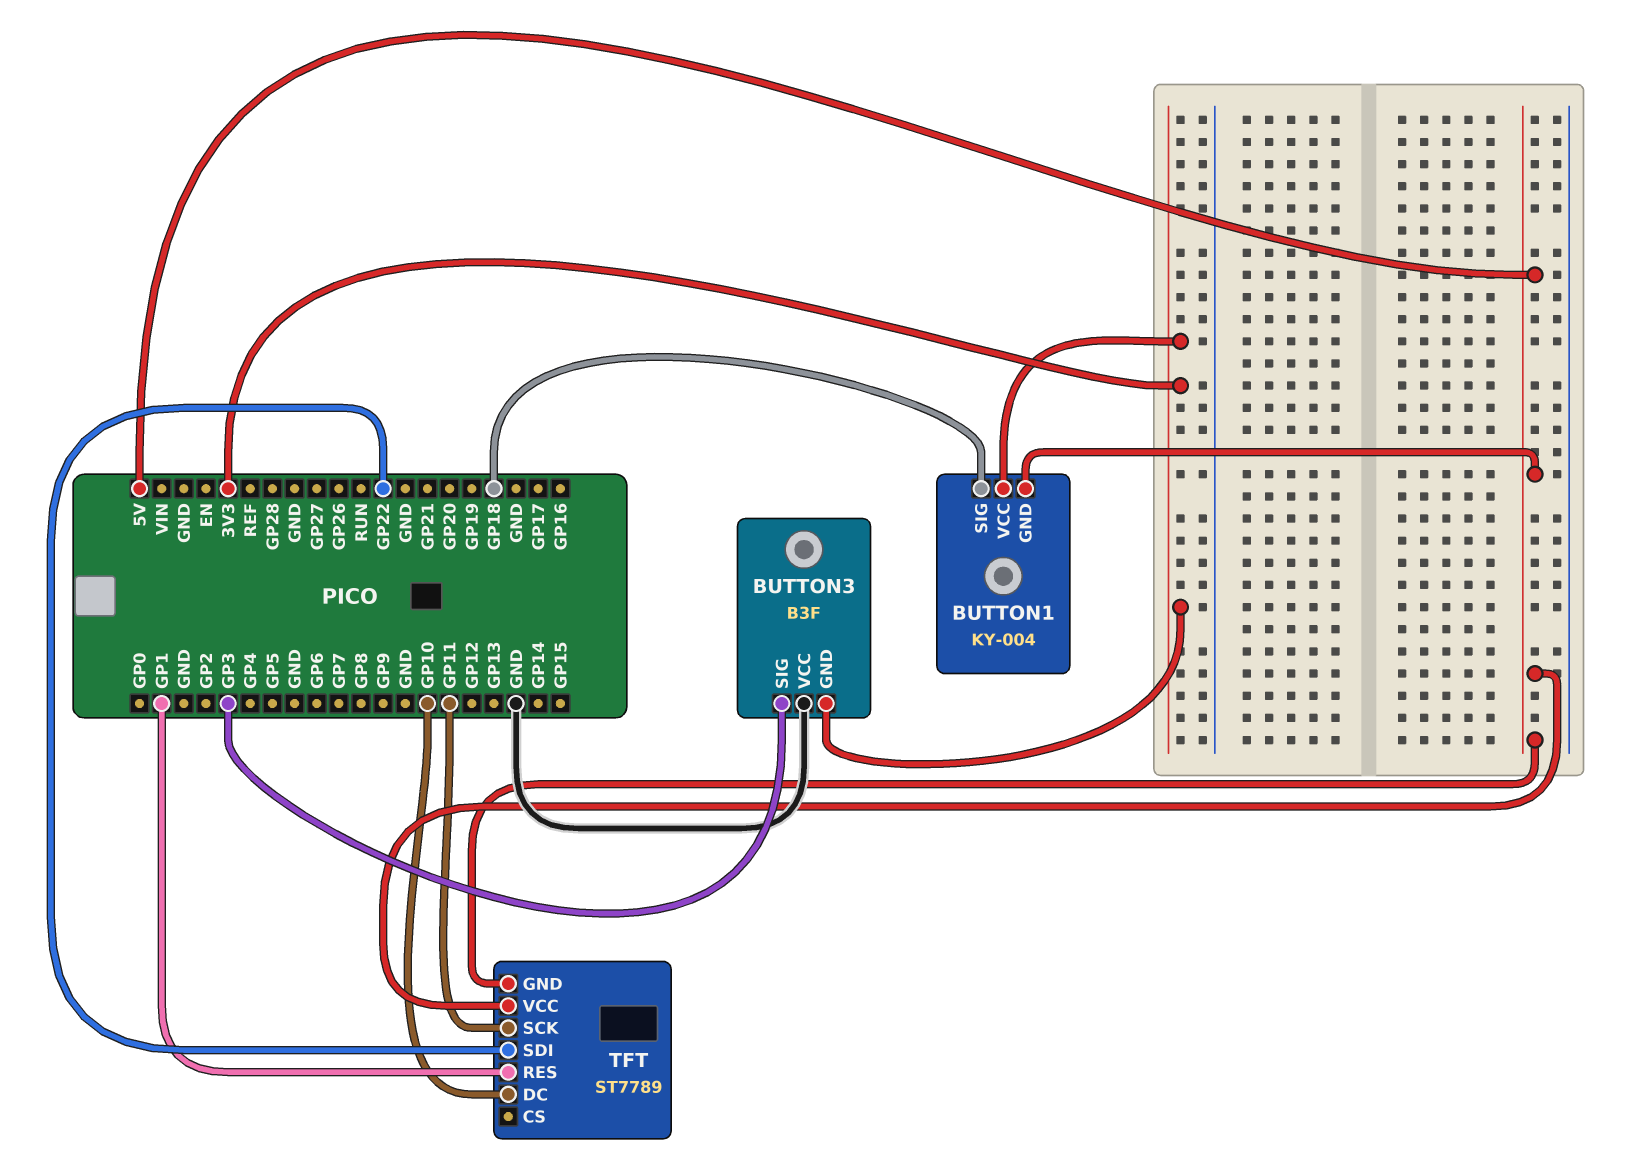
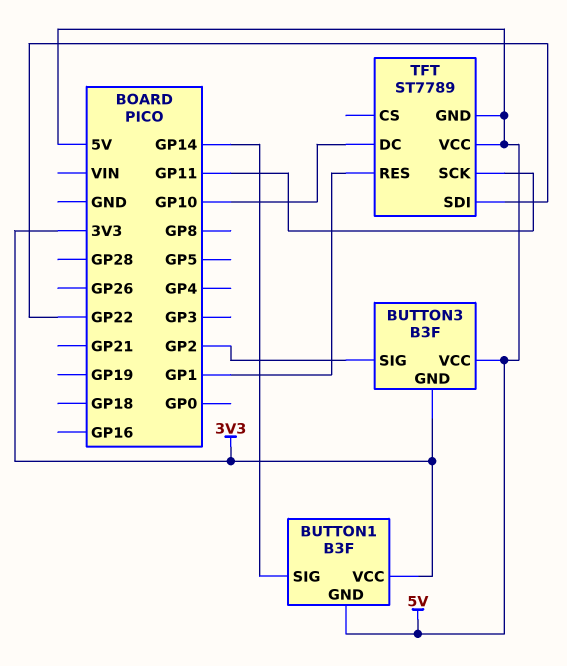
BUTTON1: KY-004 -> B3F
BUTTON1 pin SIG: GP18 -> GP14
BUTTON3 pin SIG: GP3 -> GP2
BUTTON3 pin VCC: GND -> 5V

